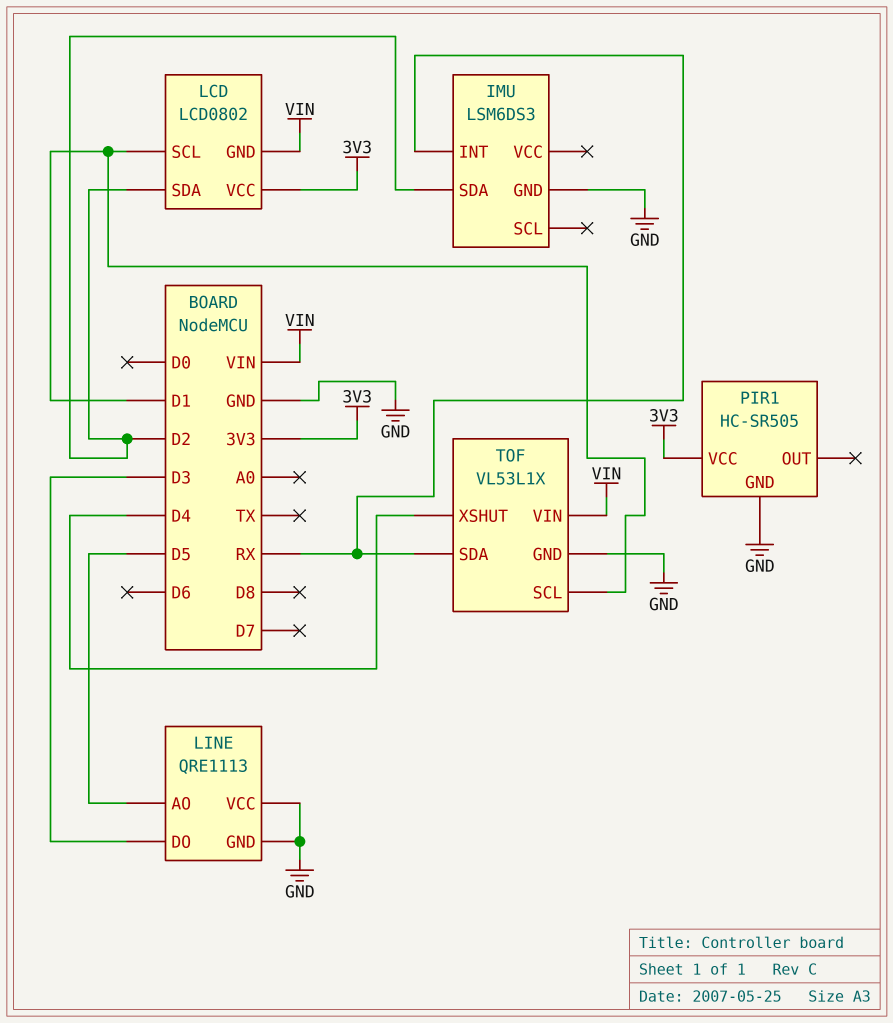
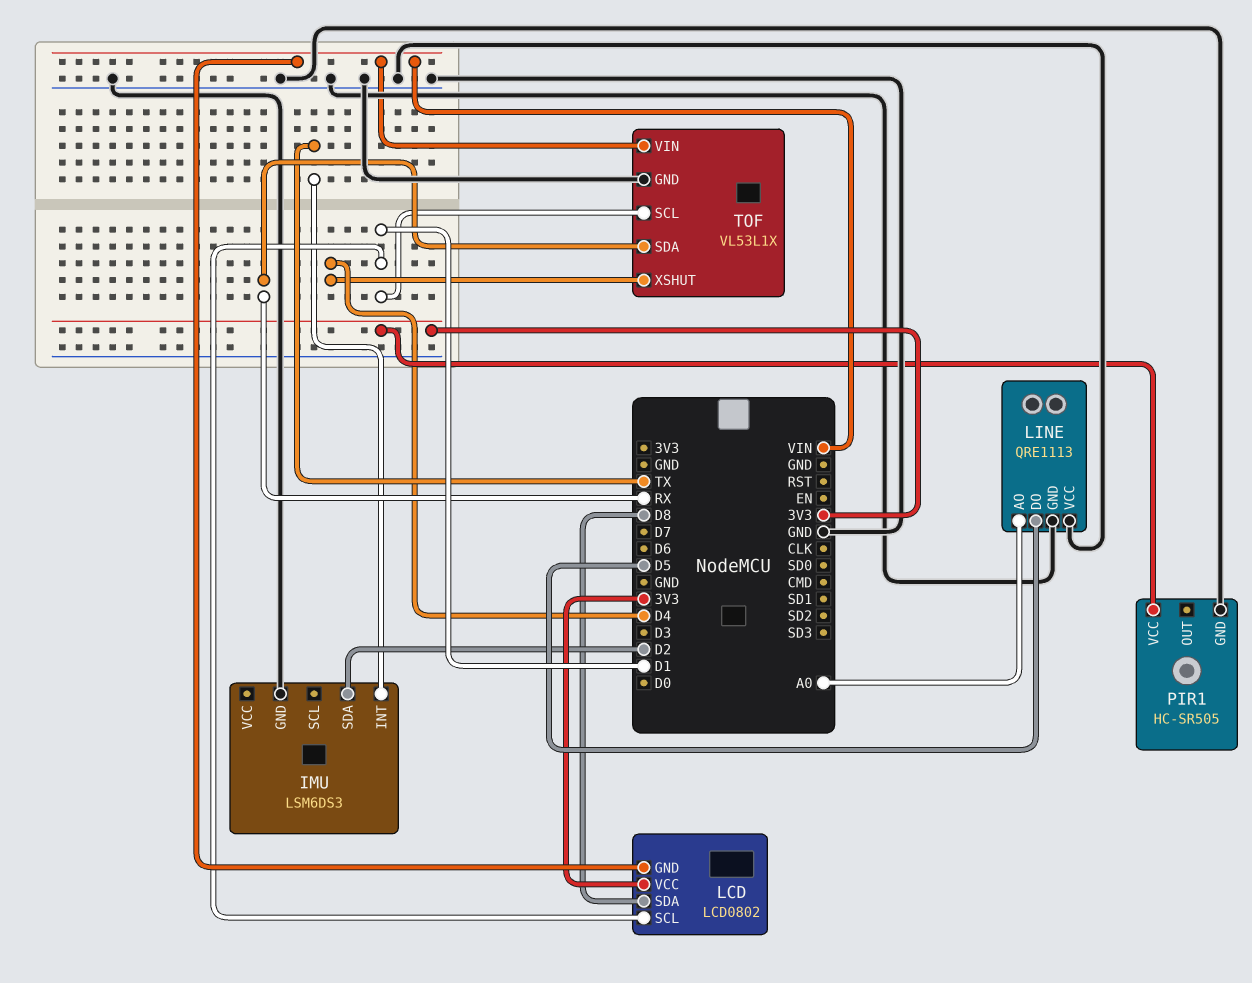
IMU pin INT: RX -> TX
LCD pin SDA: D2 -> D8
LINE pin AO: D5 -> A0
LINE pin DO: D3 -> D5

